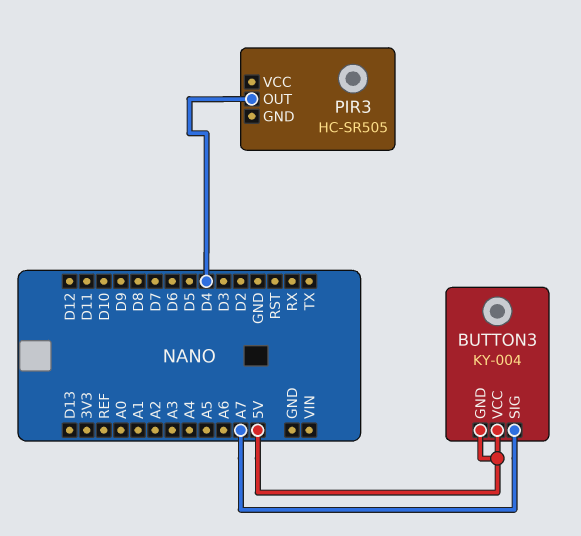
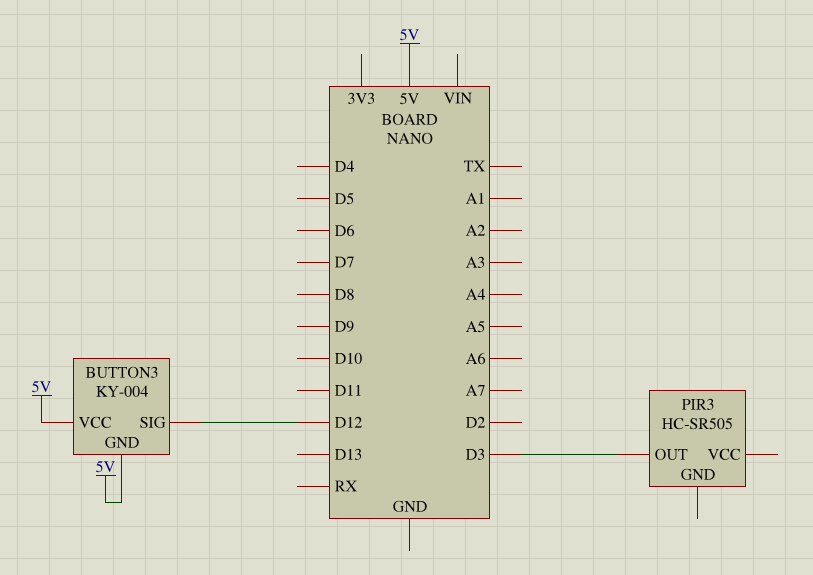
BUTTON3 pin SIG: A7 -> D12
PIR3 pin OUT: D4 -> D3

